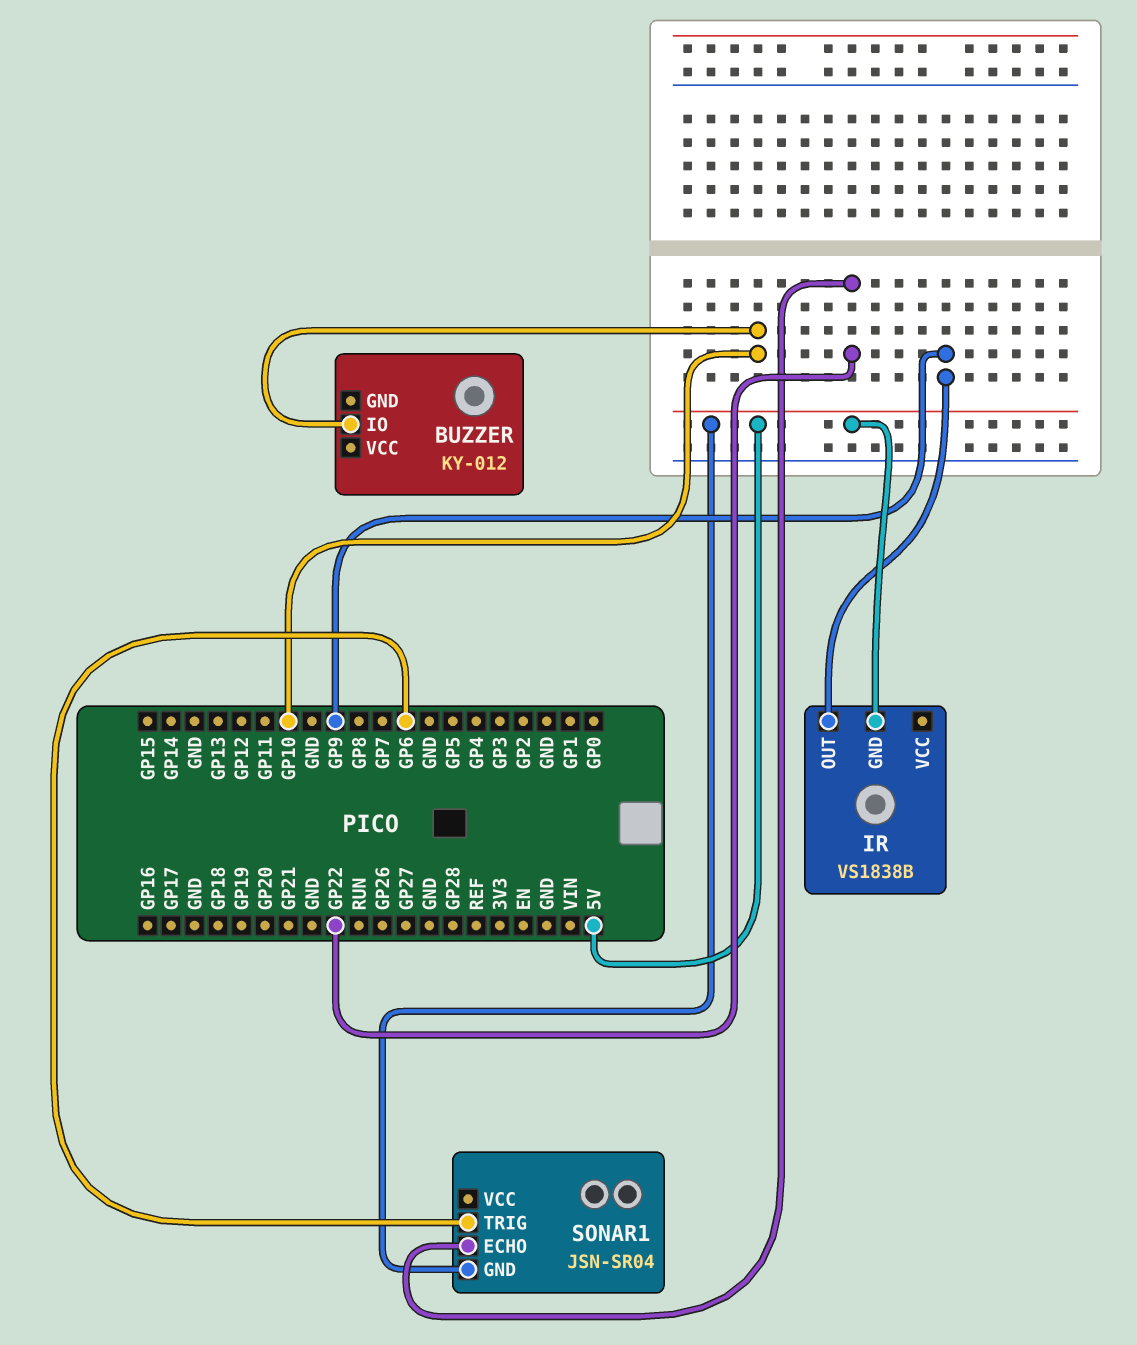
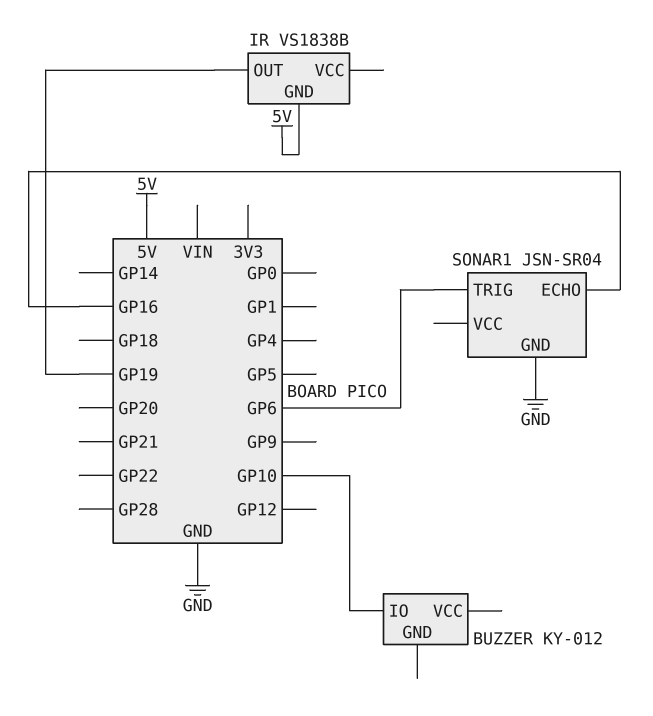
IR pin OUT: GP9 -> GP19
SONAR1 pin ECHO: GP22 -> GP16
SONAR1 pin GND: 5V -> GND

